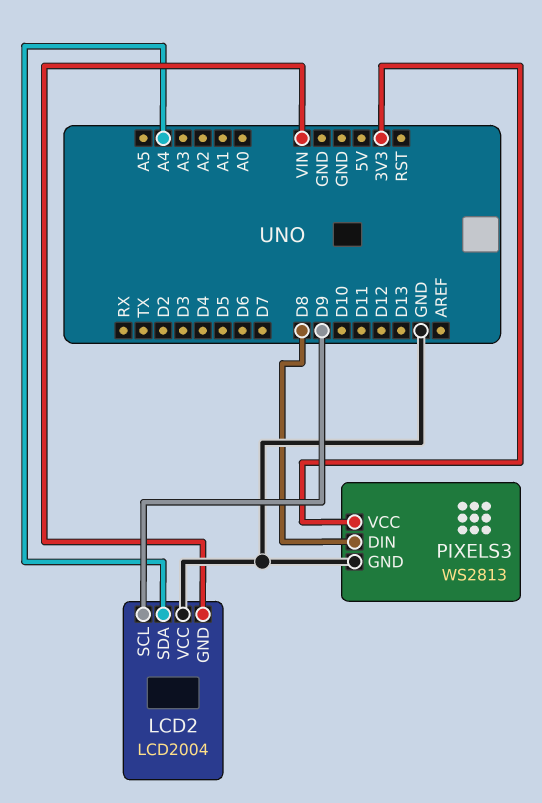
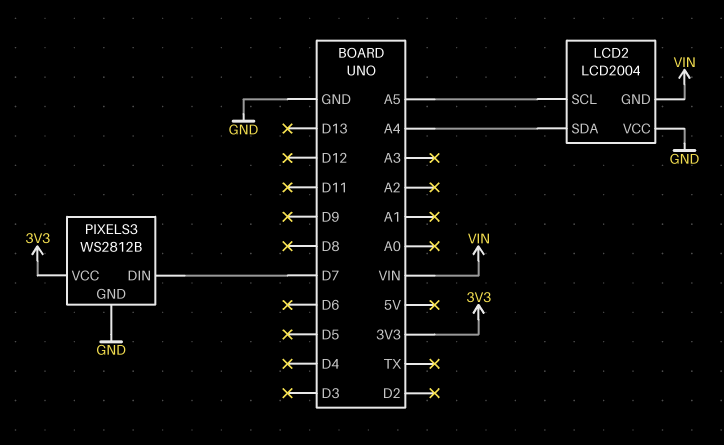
LCD2 pin SCL: D9 -> A5
PIXELS3: WS2813 -> WS2812B
PIXELS3 pin DIN: D8 -> D7

